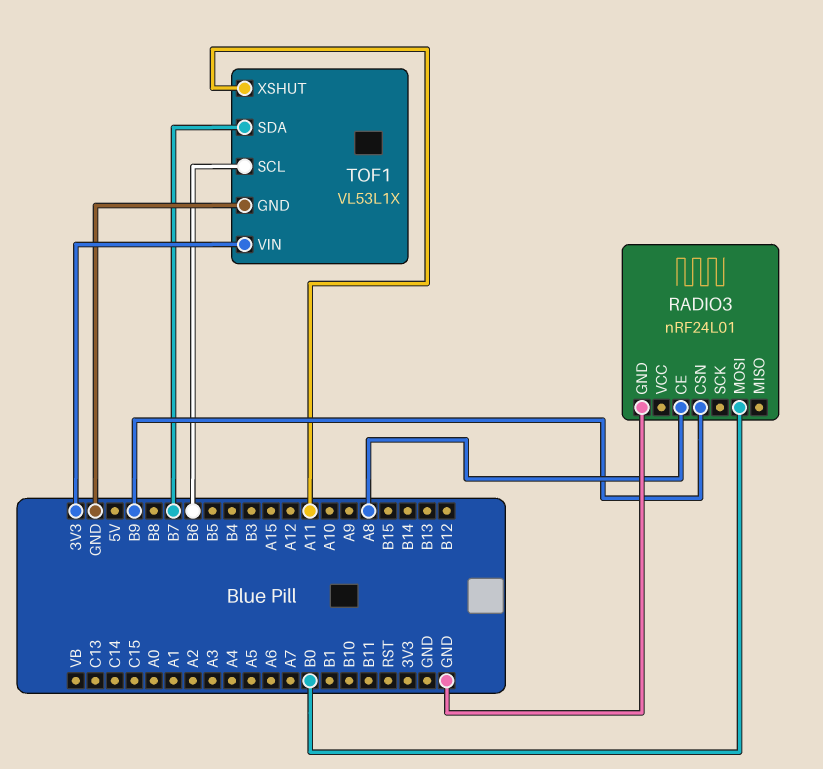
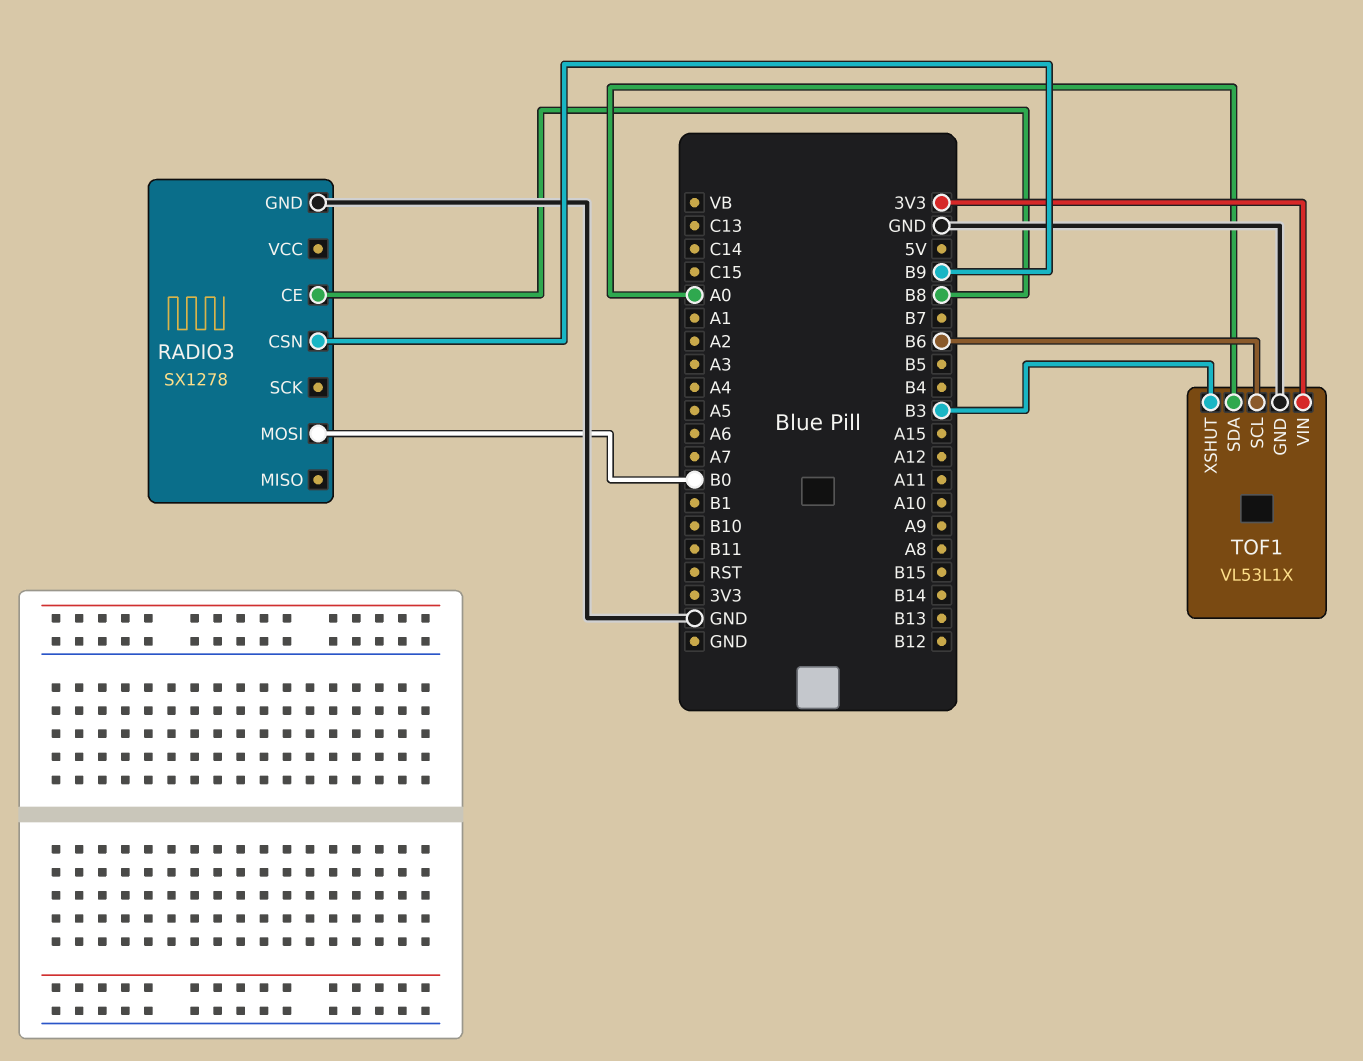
RADIO3: nRF24L01 -> SX1278
RADIO3 pin CE: A8 -> B8
TOF1 pin SDA: B7 -> A0
TOF1 pin XSHUT: A11 -> B3

